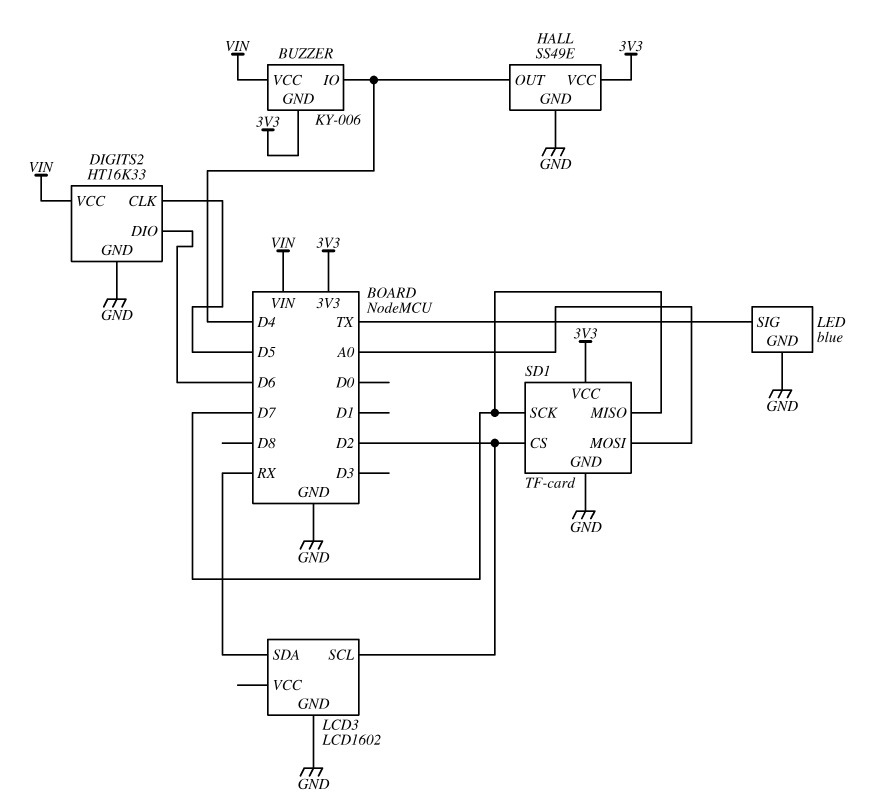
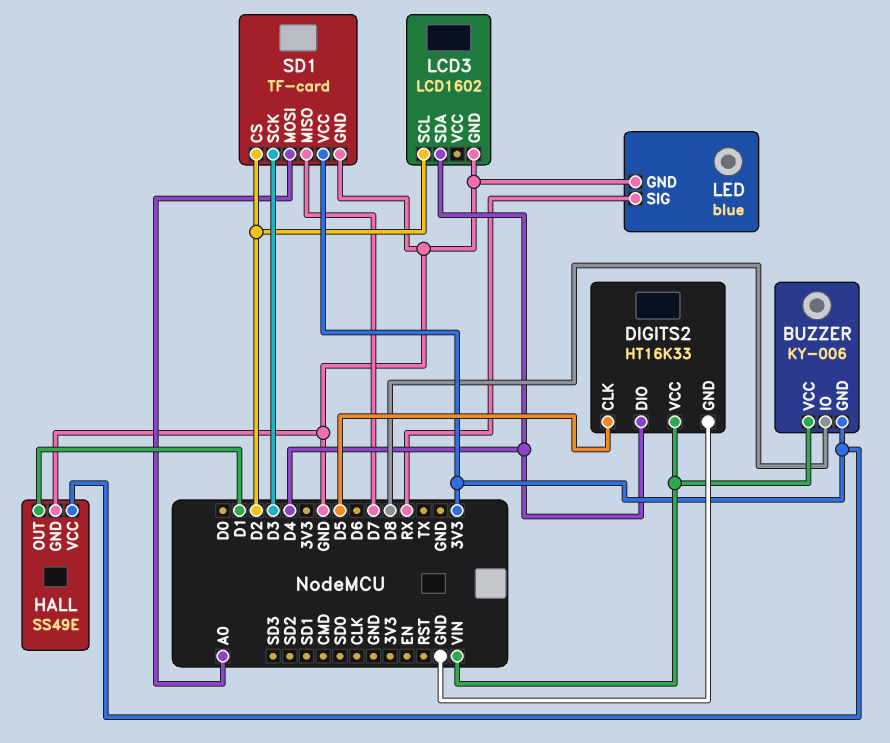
BUZZER pin IO: D4 -> D8
DIGITS2 pin DIO: D6 -> D4
HALL pin OUT: D4 -> D1
LCD3 pin SDA: RX -> D4
LED pin SIG: TX -> RX
SD1 pin SCK: D7 -> D3

